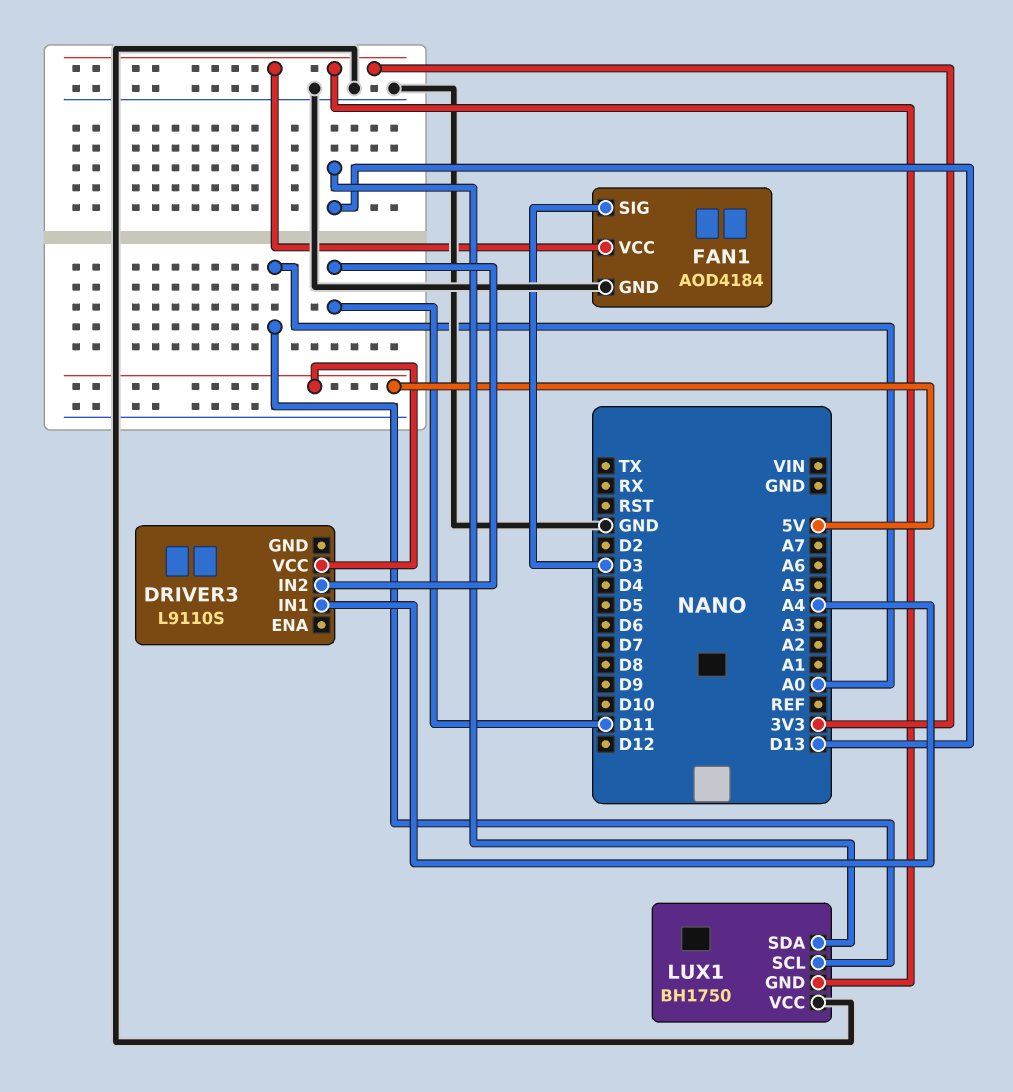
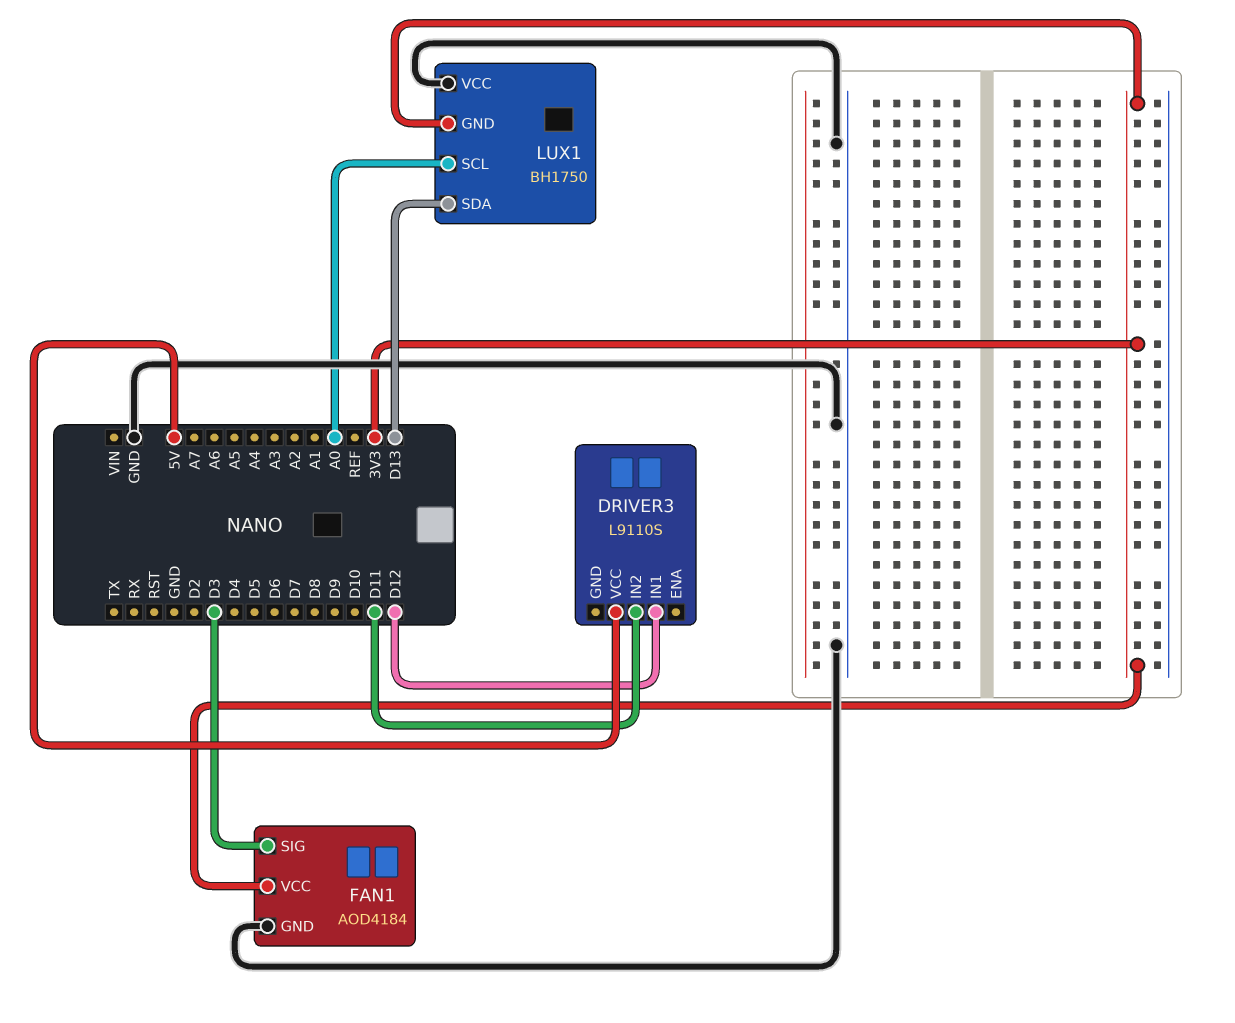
DRIVER3 pin IN1: A4 -> D12

